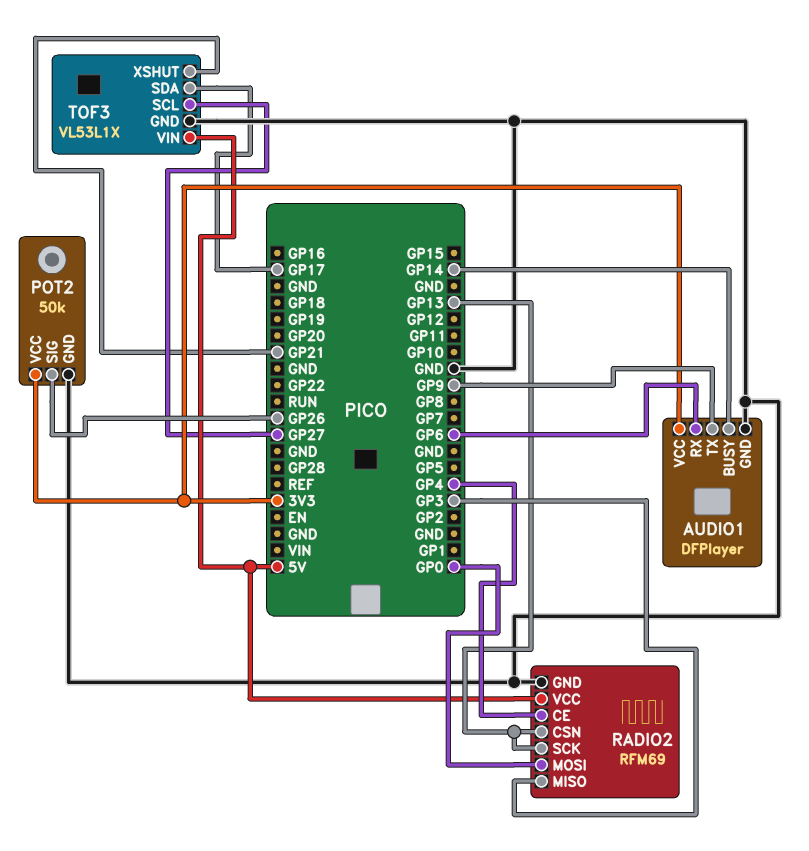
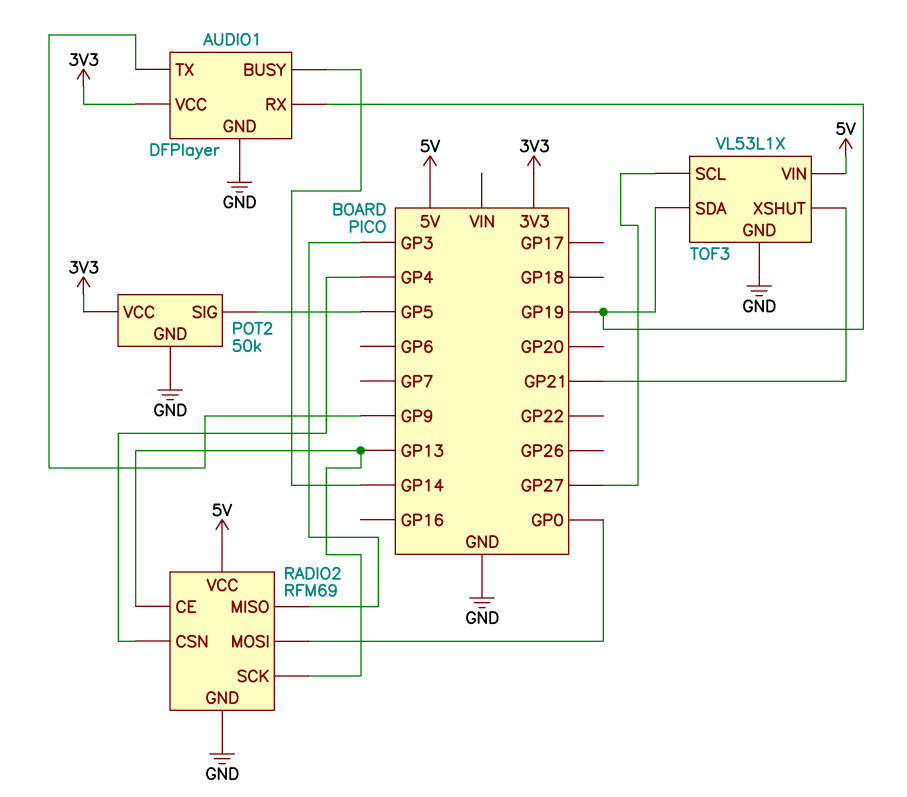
AUDIO1 pin RX: GP6 -> GP19
POT2 pin SIG: GP26 -> GP5
RADIO2 pin CE: GP4 -> GP13
RADIO2 pin CSN: GP13 -> GP4
TOF3 pin SDA: GP17 -> GP19

